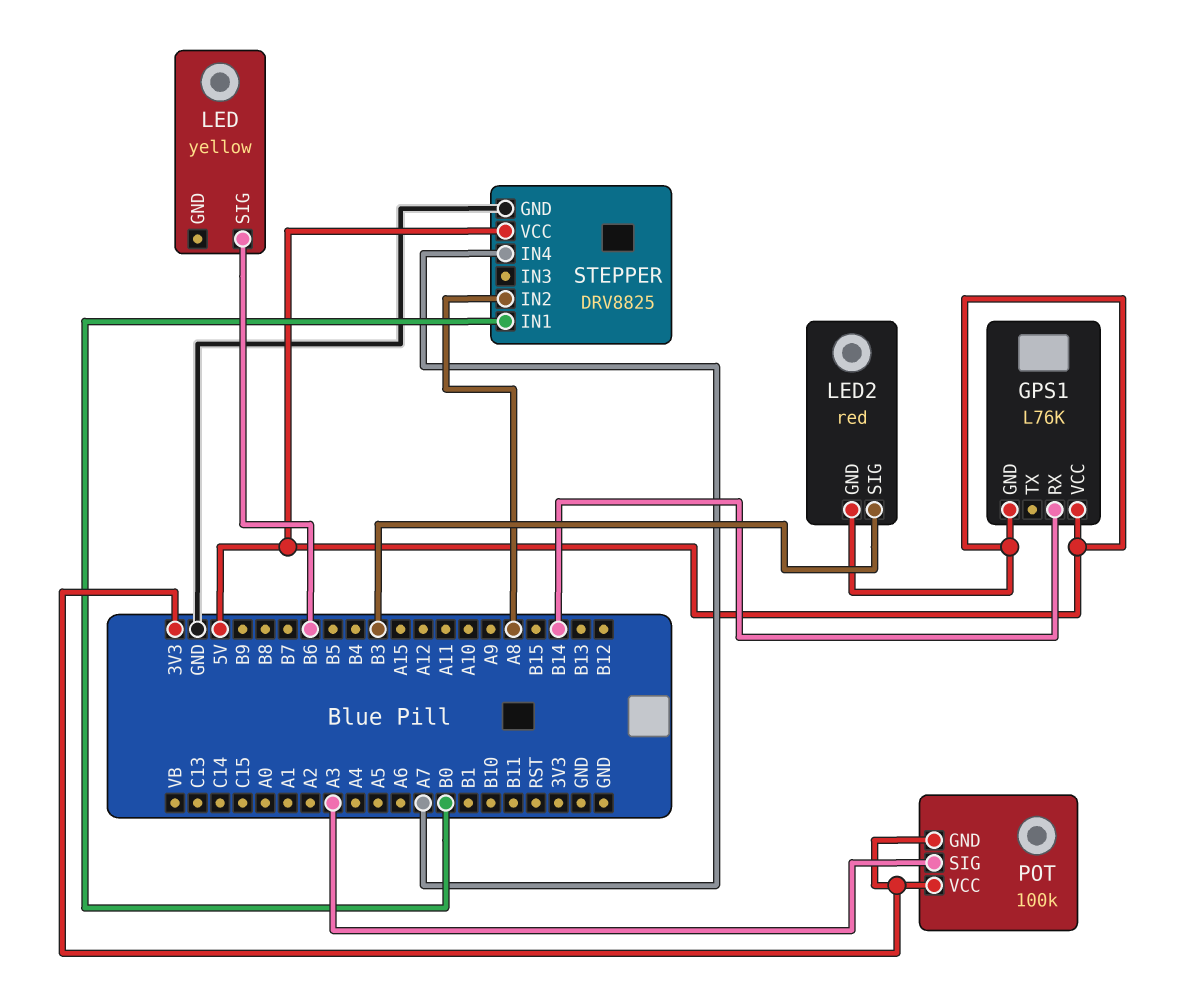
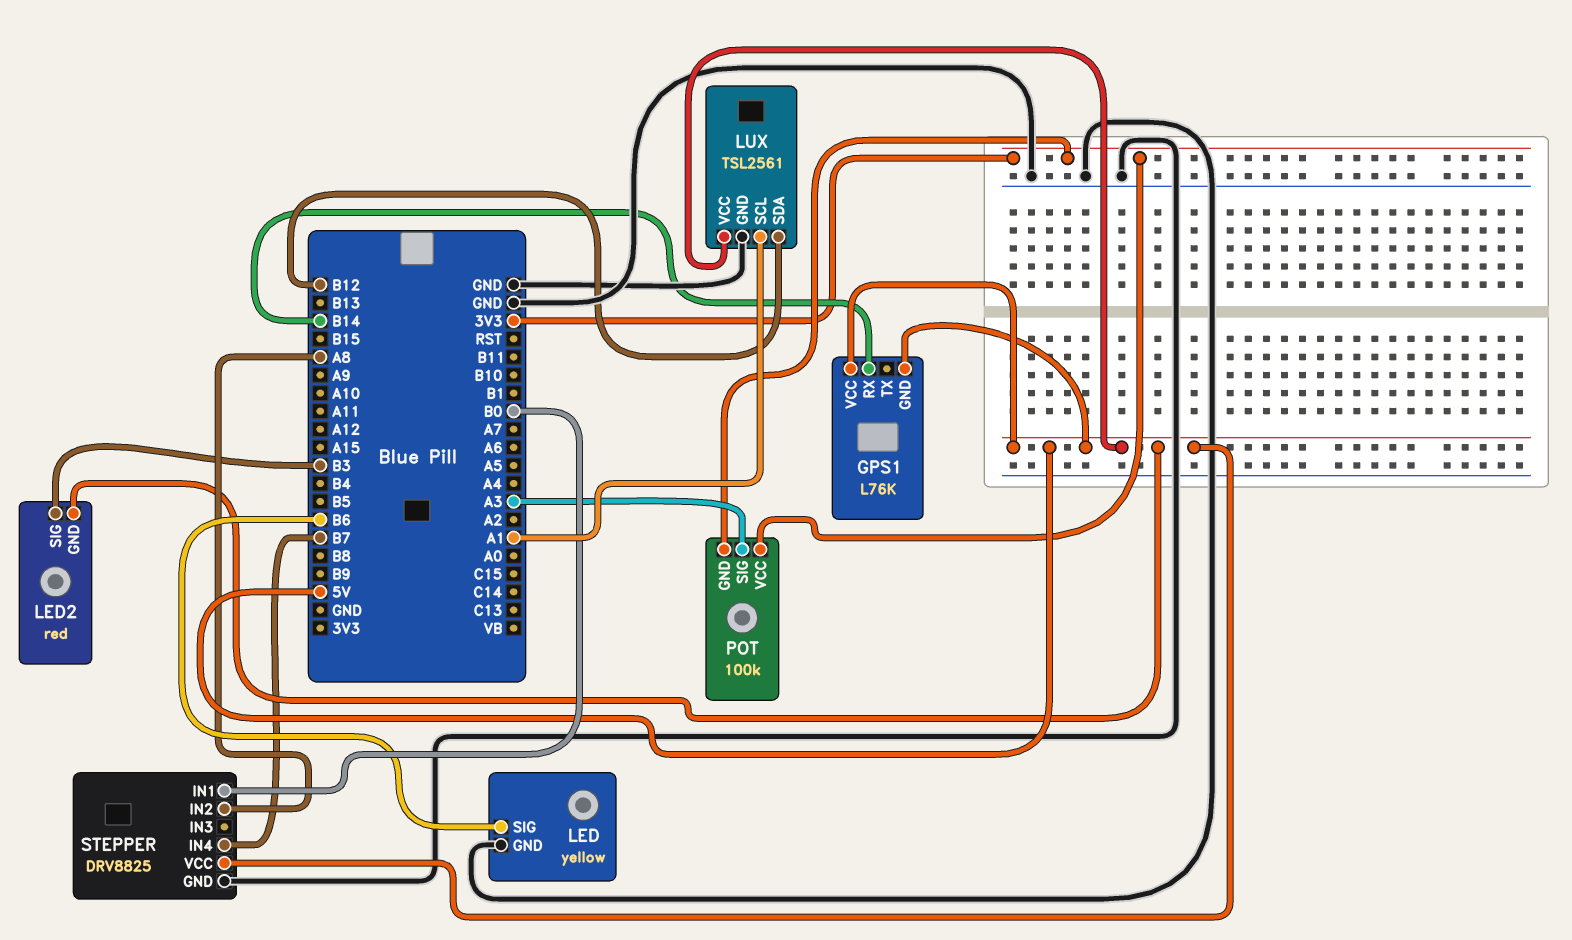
LED pin GND: none -> GND
LUX: none -> TSL2561
LUX pin GND: none -> GND
LUX pin SCL: none -> A1
LUX pin SDA: none -> B12
LUX pin VCC: none -> 5V
STEPPER pin IN4: A7 -> B7

